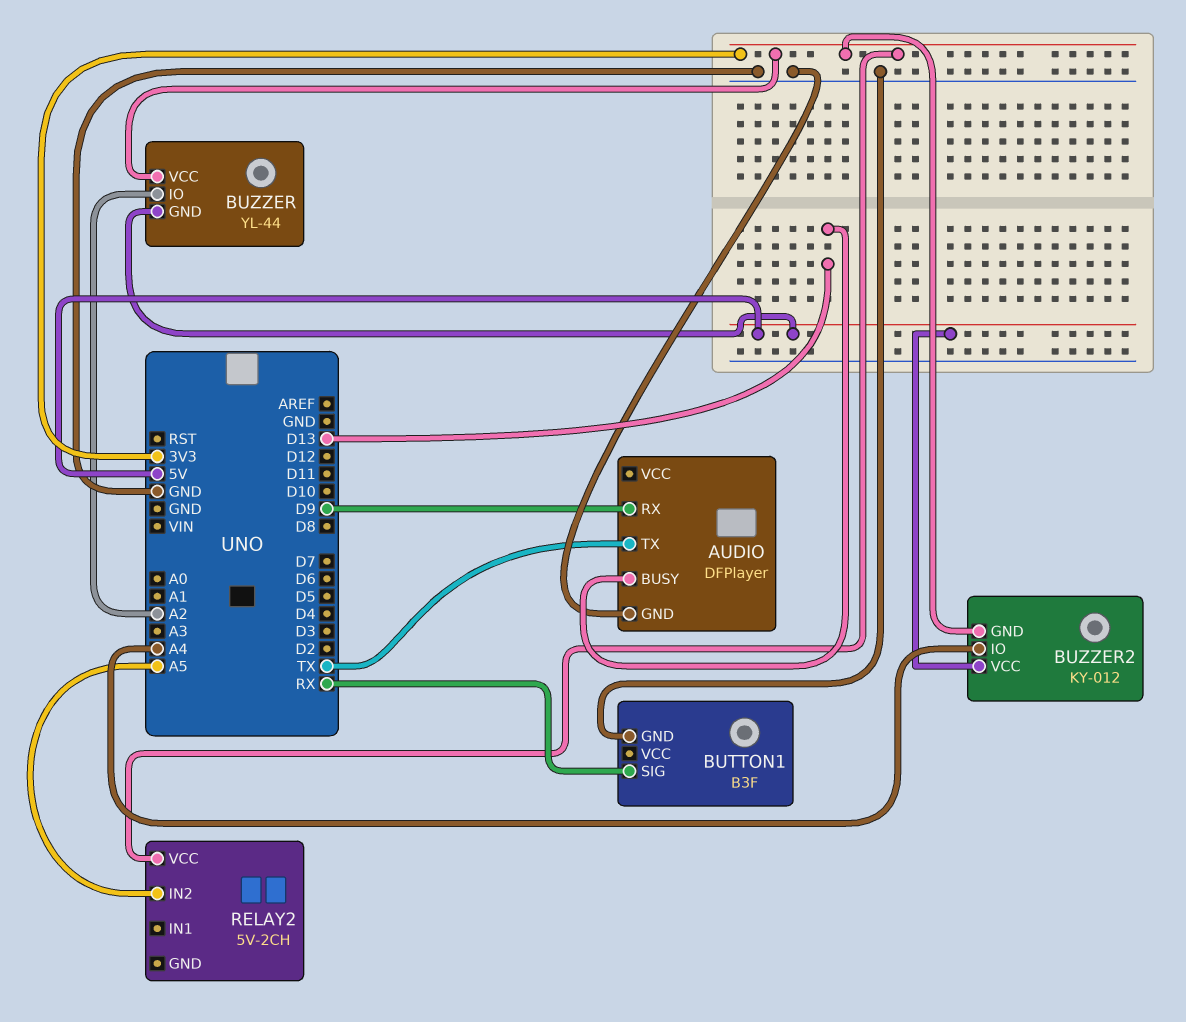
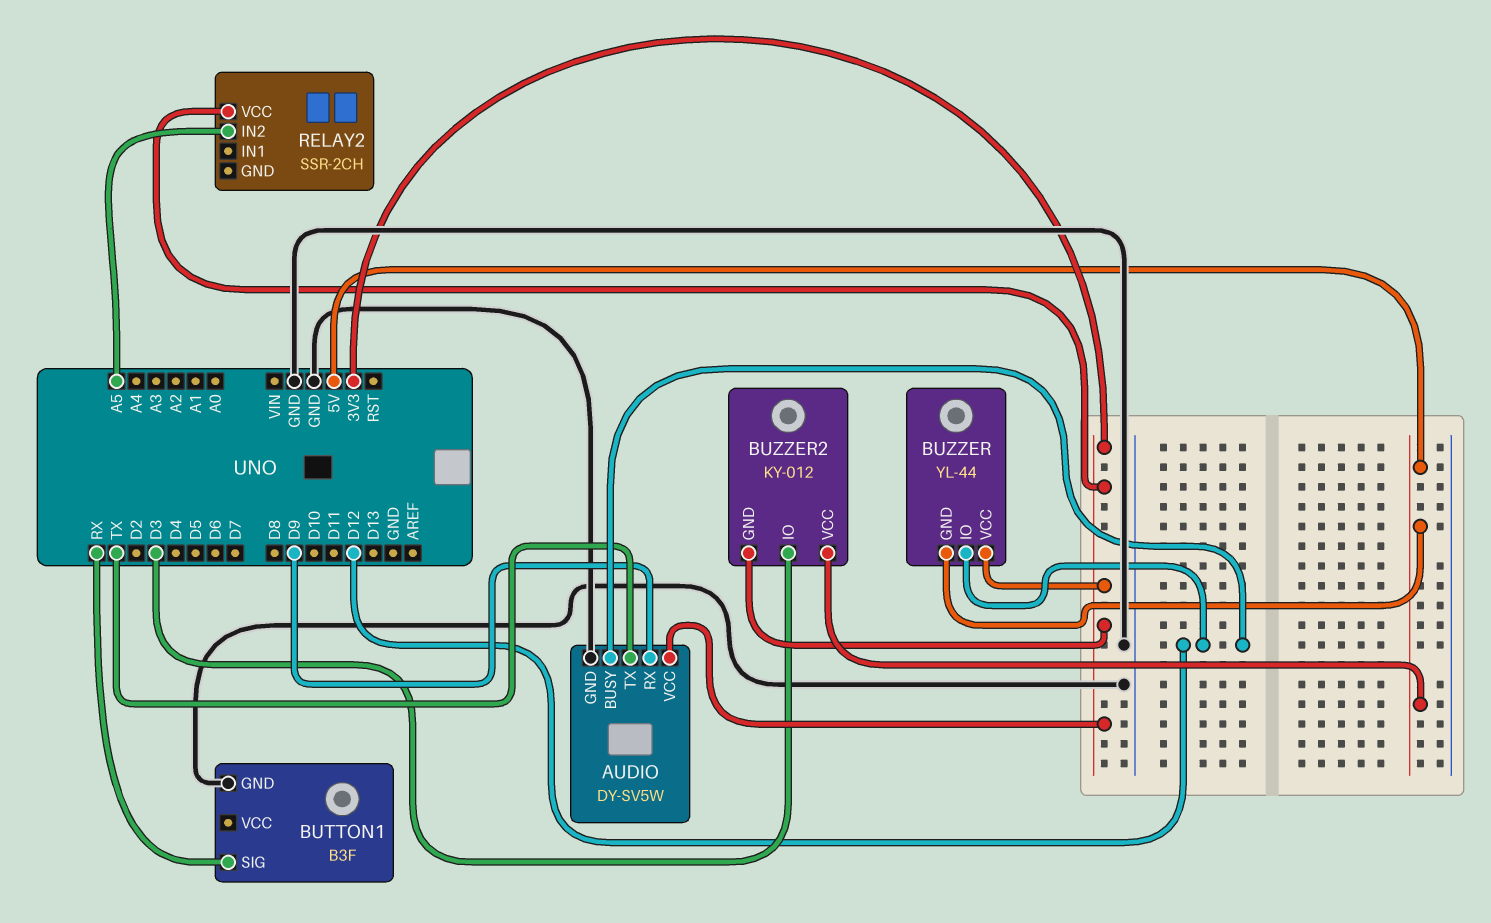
AUDIO: DFPlayer -> DY-SV5W
AUDIO pin BUSY: D13 -> D12
AUDIO pin VCC: none -> 3V3
BUZZER pin IO: A2 -> D12
BUZZER2 pin IO: A4 -> D3
RELAY2: 5V-2CH -> SSR-2CH

